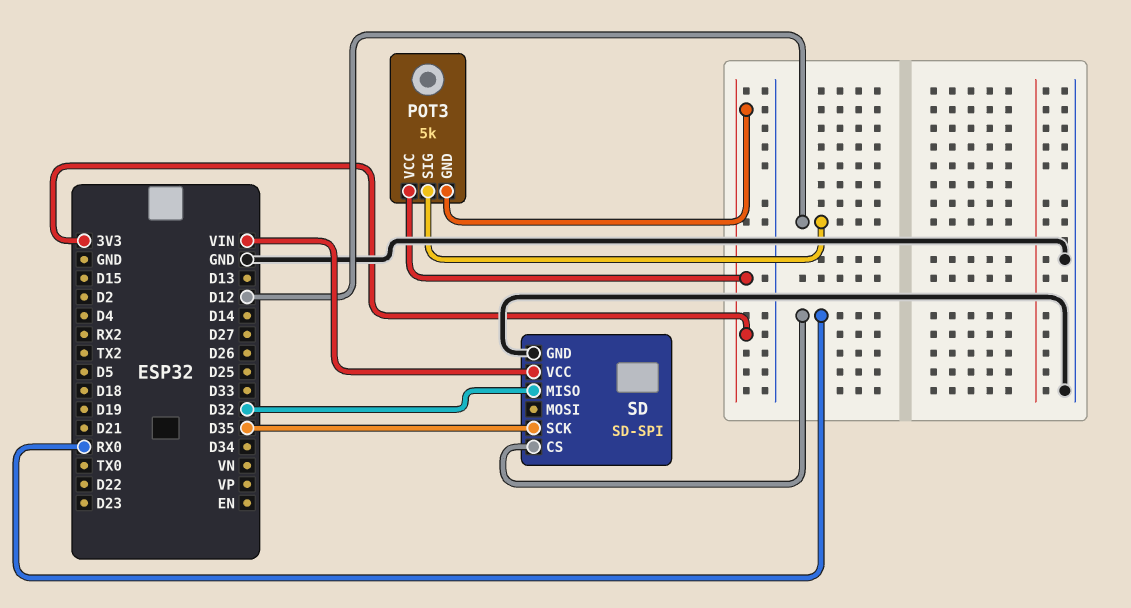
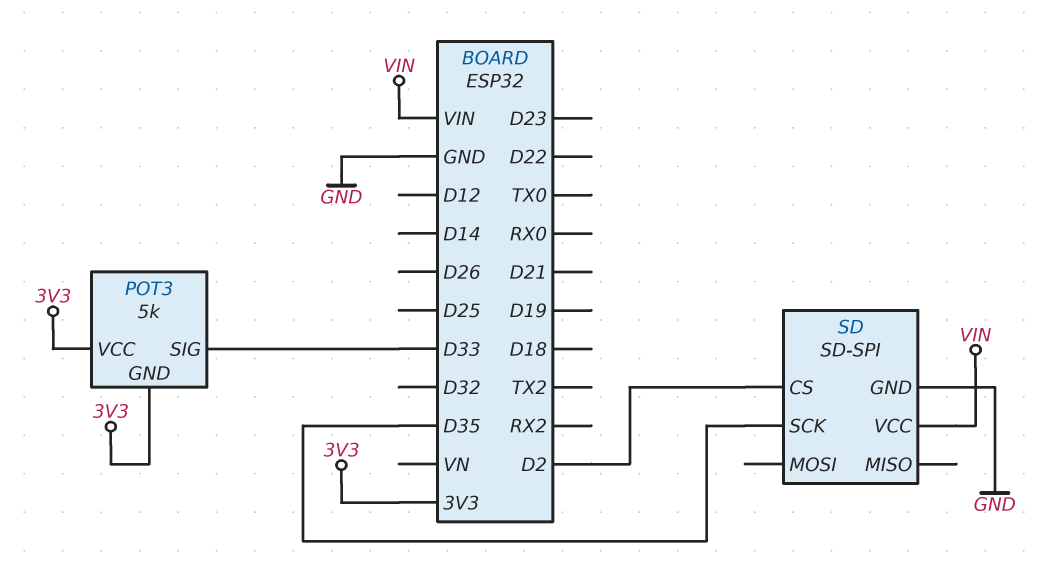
POT3 pin SIG: D12 -> D33
SD pin CS: RX0 -> D2
SD pin MISO: D32 -> none

